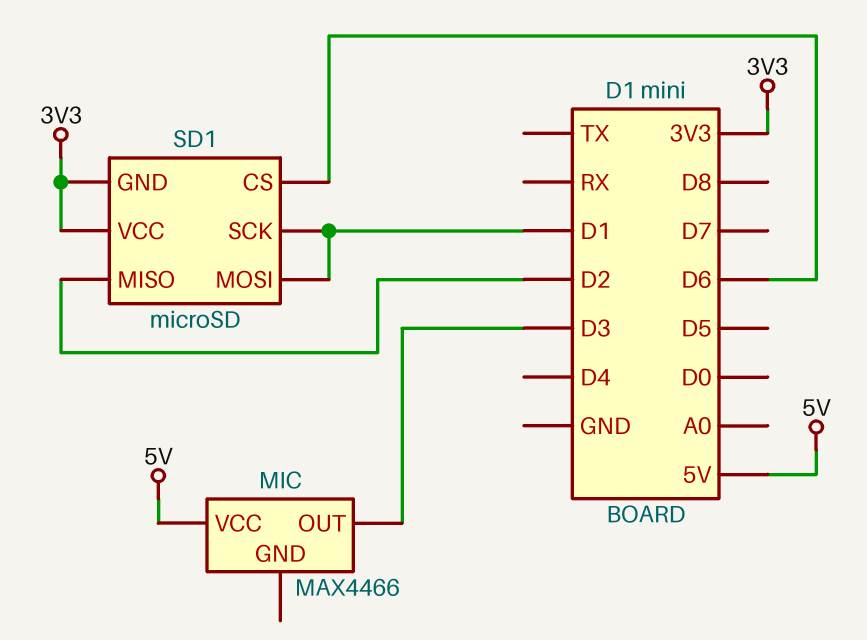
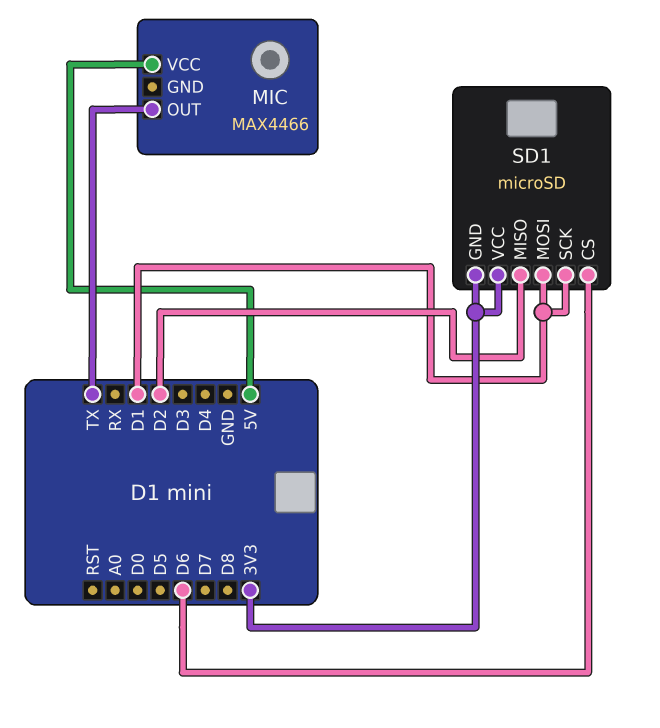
MIC pin OUT: D3 -> TX

